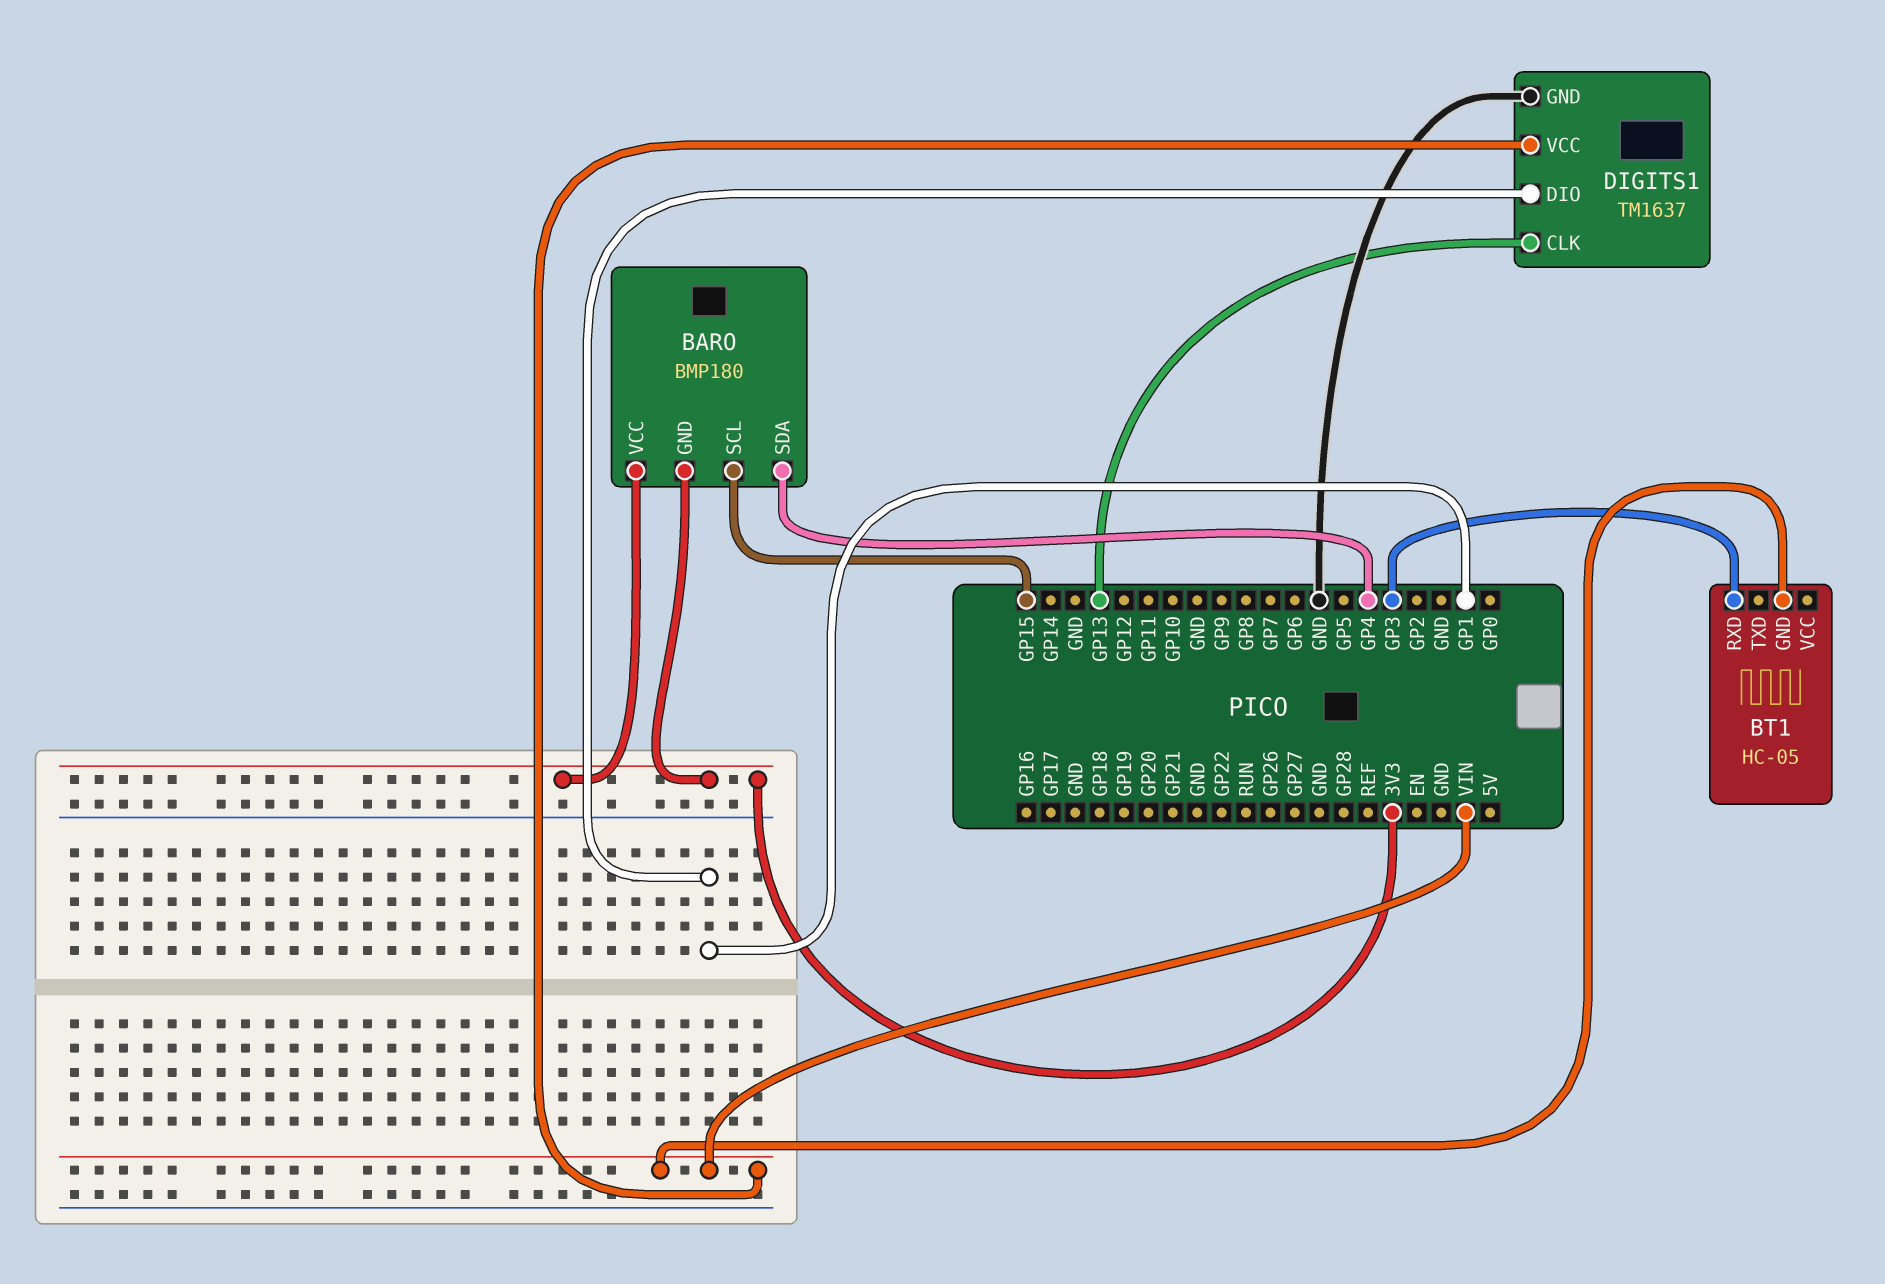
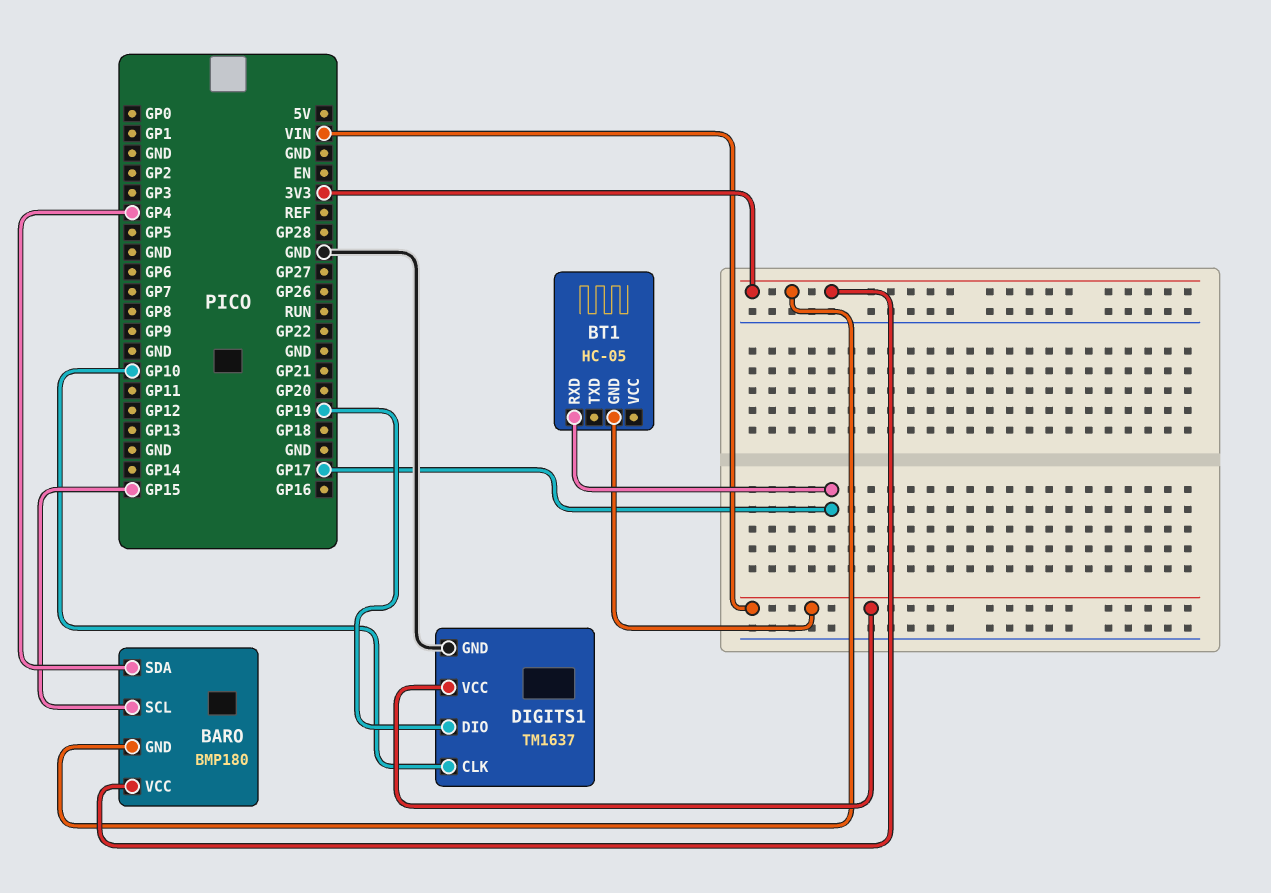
BT1 pin RXD: GP3 -> GP17
DIGITS1 pin CLK: GP13 -> GP10
DIGITS1 pin DIO: GP1 -> GP19

